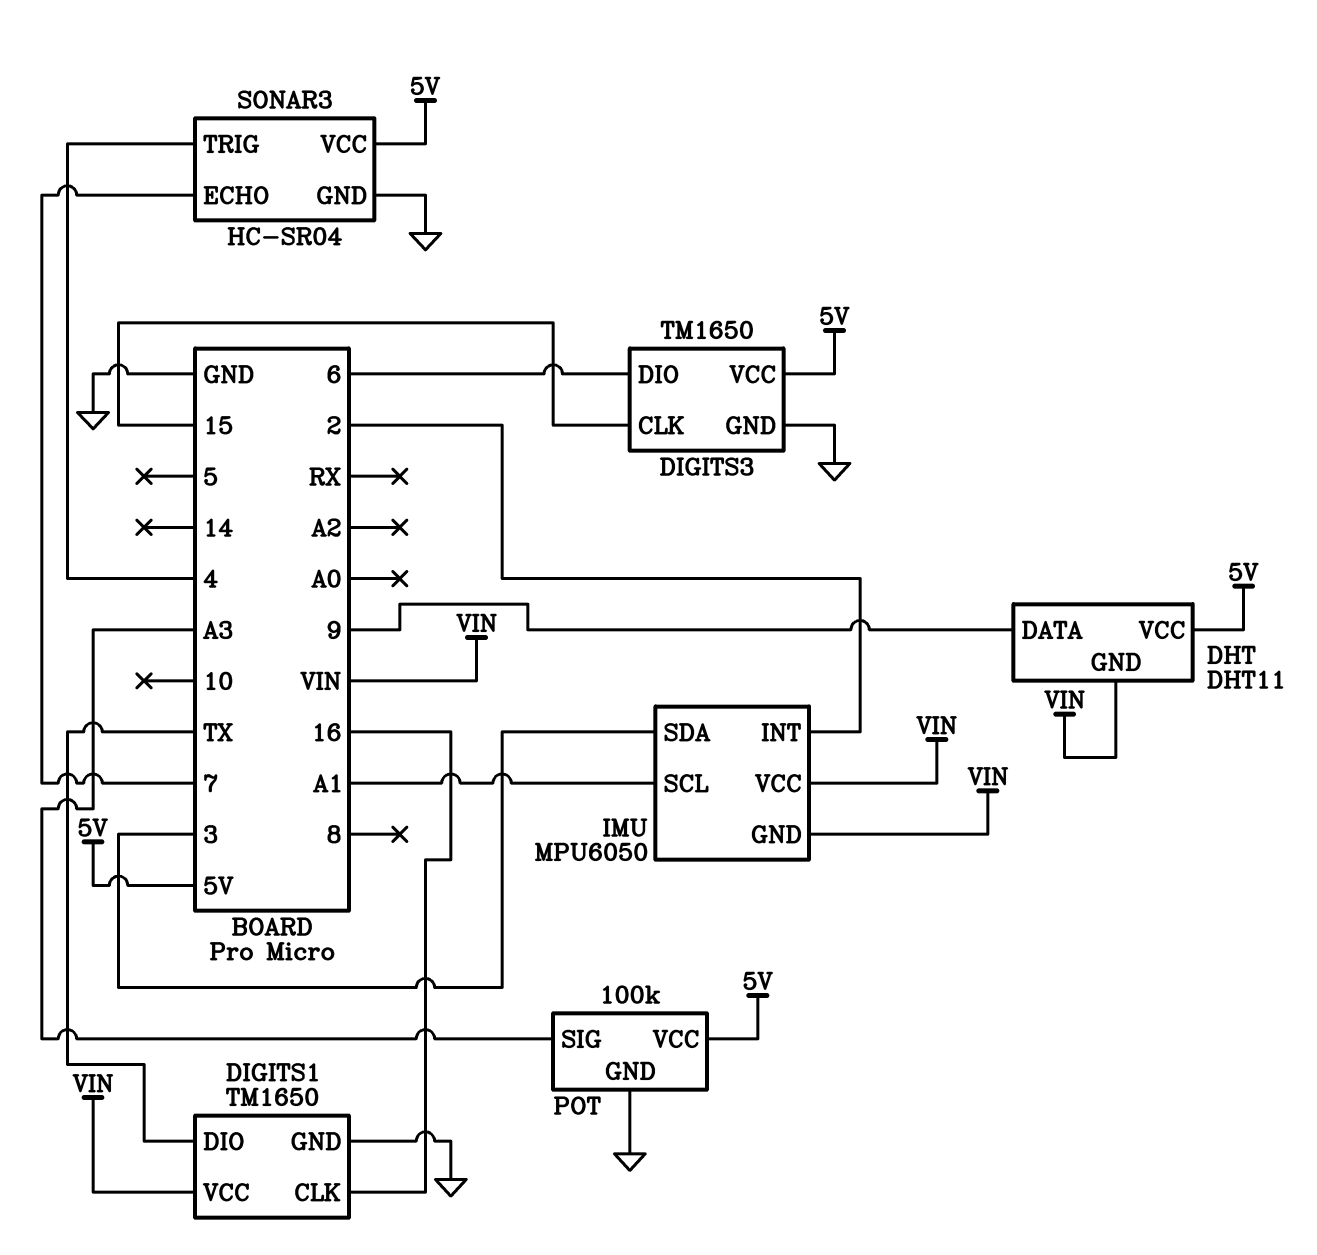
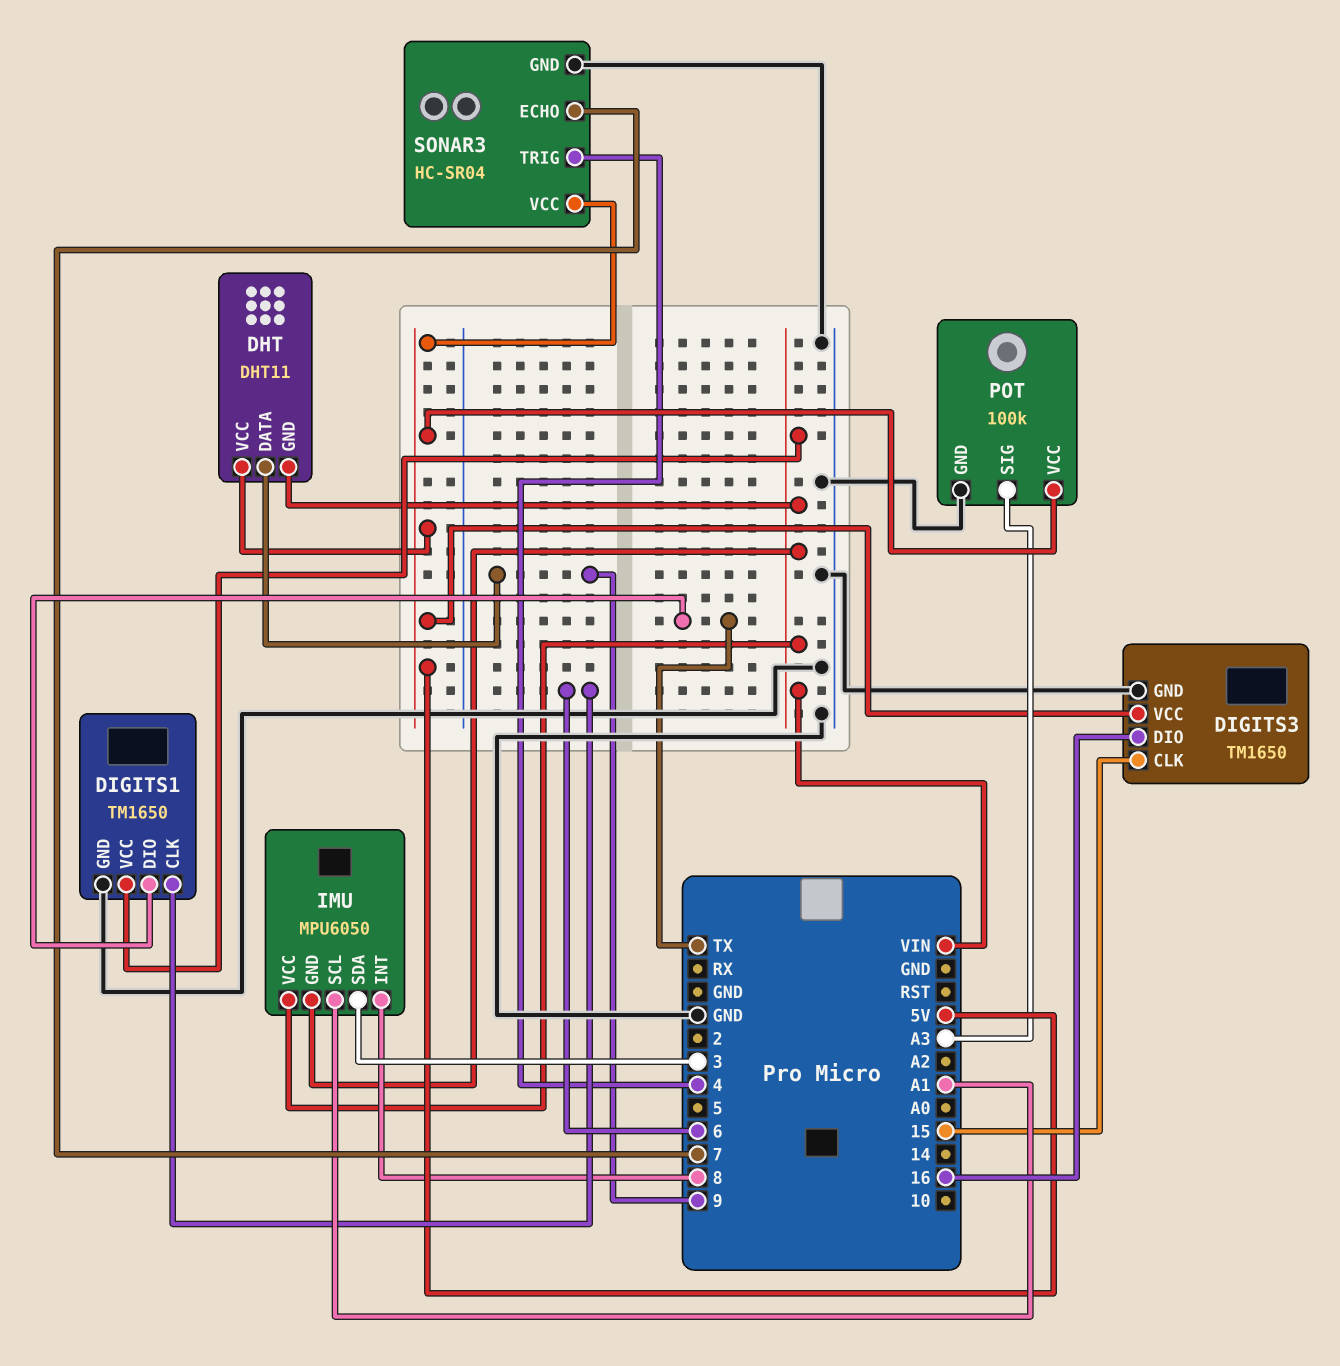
DIGITS1 pin CLK: 16 -> 6
DIGITS3 pin DIO: 6 -> 16
IMU pin INT: 2 -> 8

